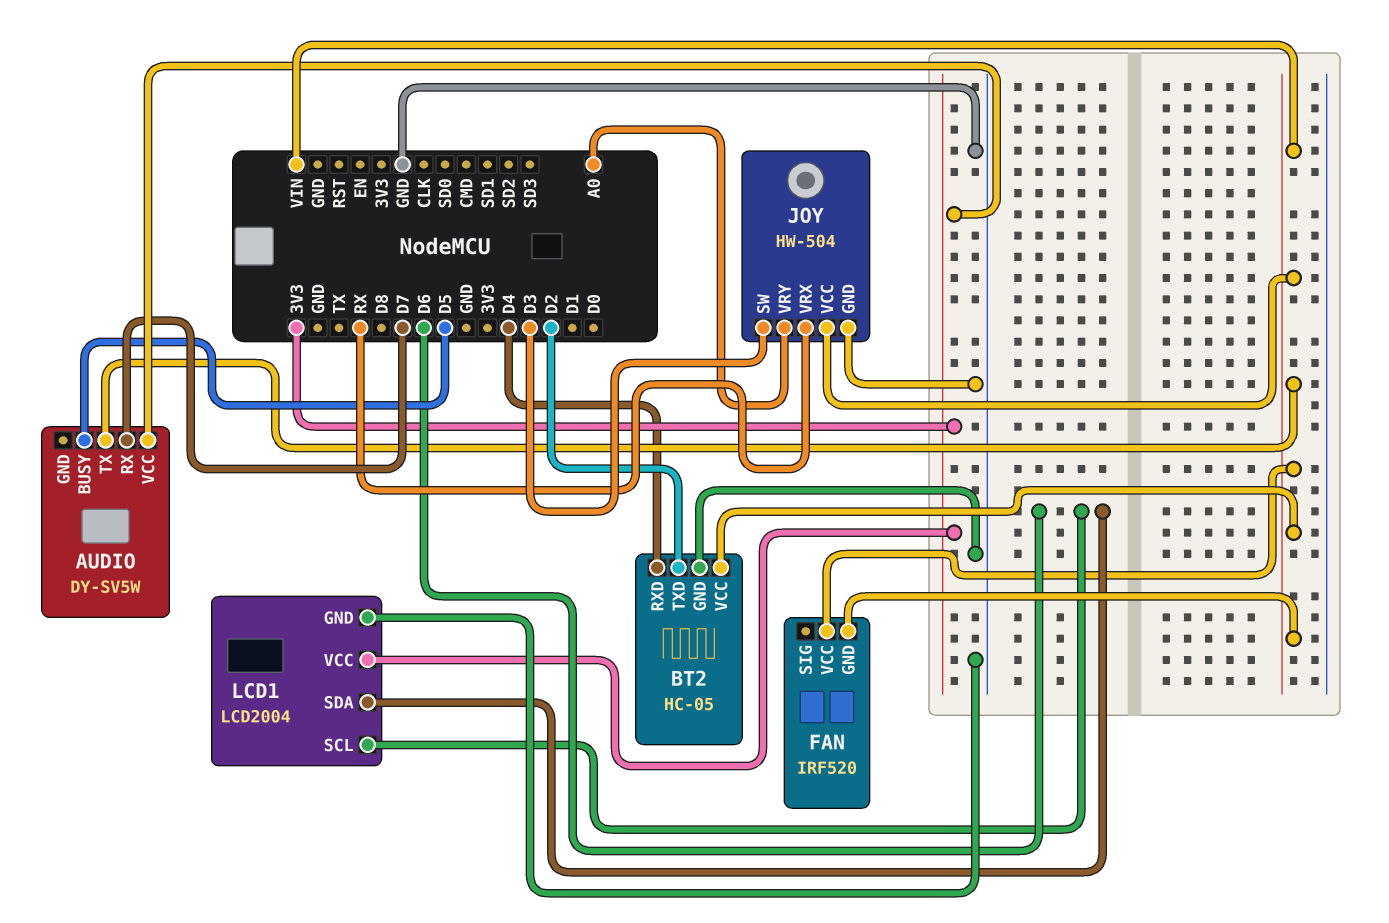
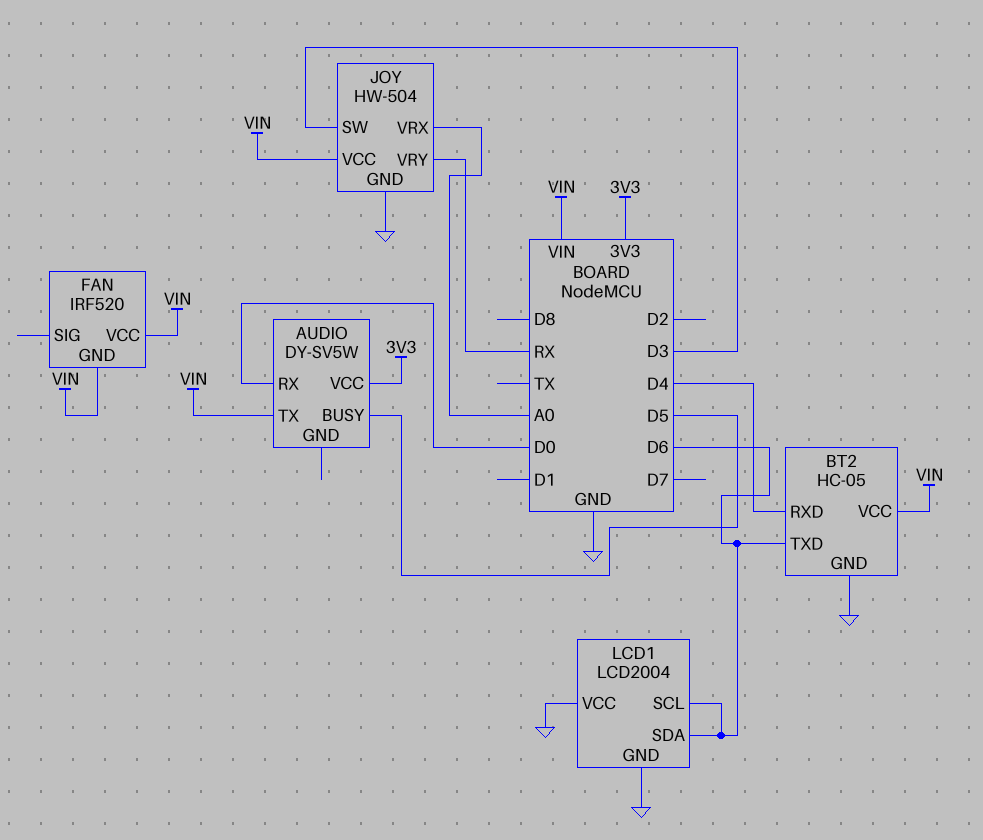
AUDIO pin RX: D7 -> D0
BT2 pin TXD: D2 -> D6
JOY pin VRX: RX -> A0
JOY pin VRY: A0 -> RX
LCD1 pin VCC: 3V3 -> GND

